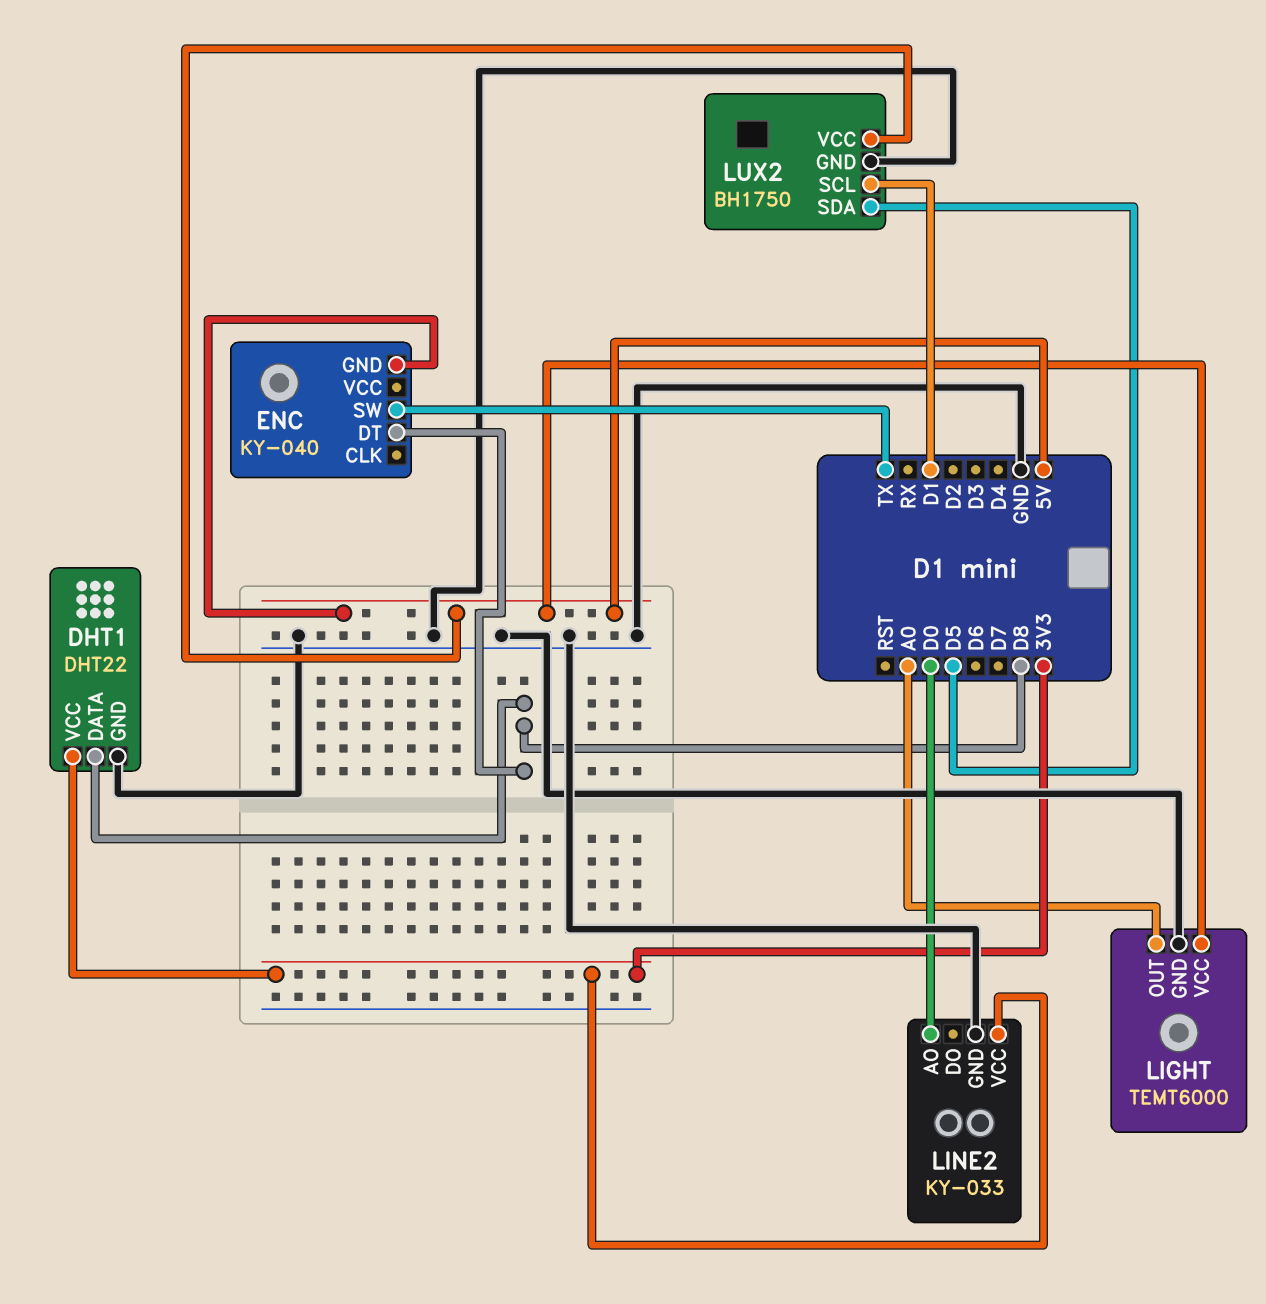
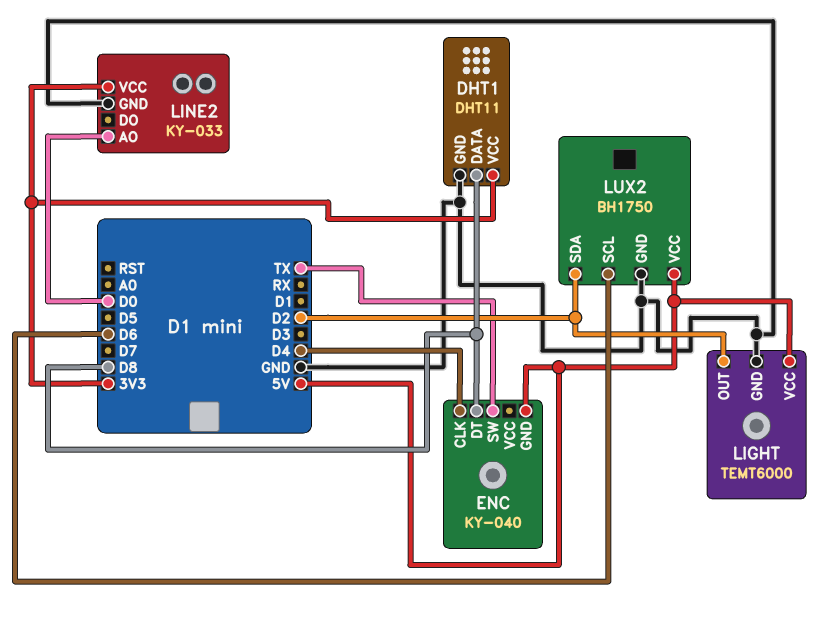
DHT1: DHT22 -> DHT11
ENC pin CLK: none -> D4
LIGHT pin OUT: A0 -> D2
LUX2 pin SCL: D1 -> D6
LUX2 pin SDA: D5 -> D2

